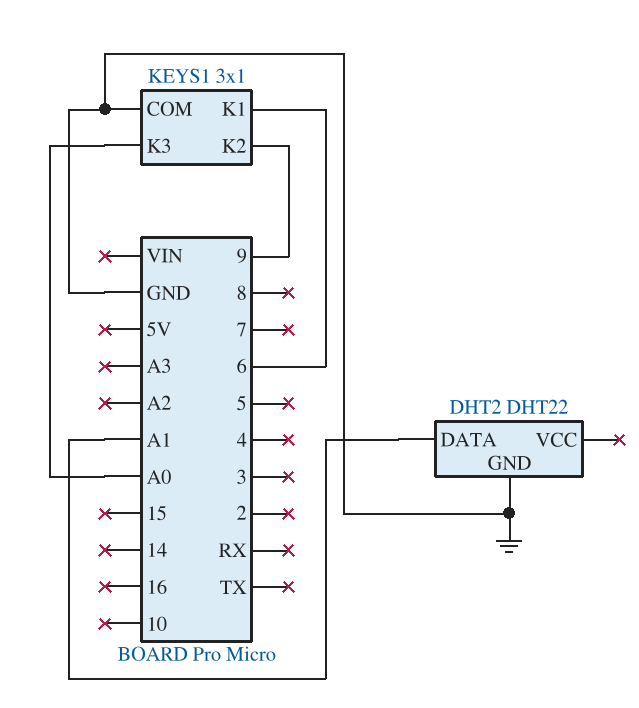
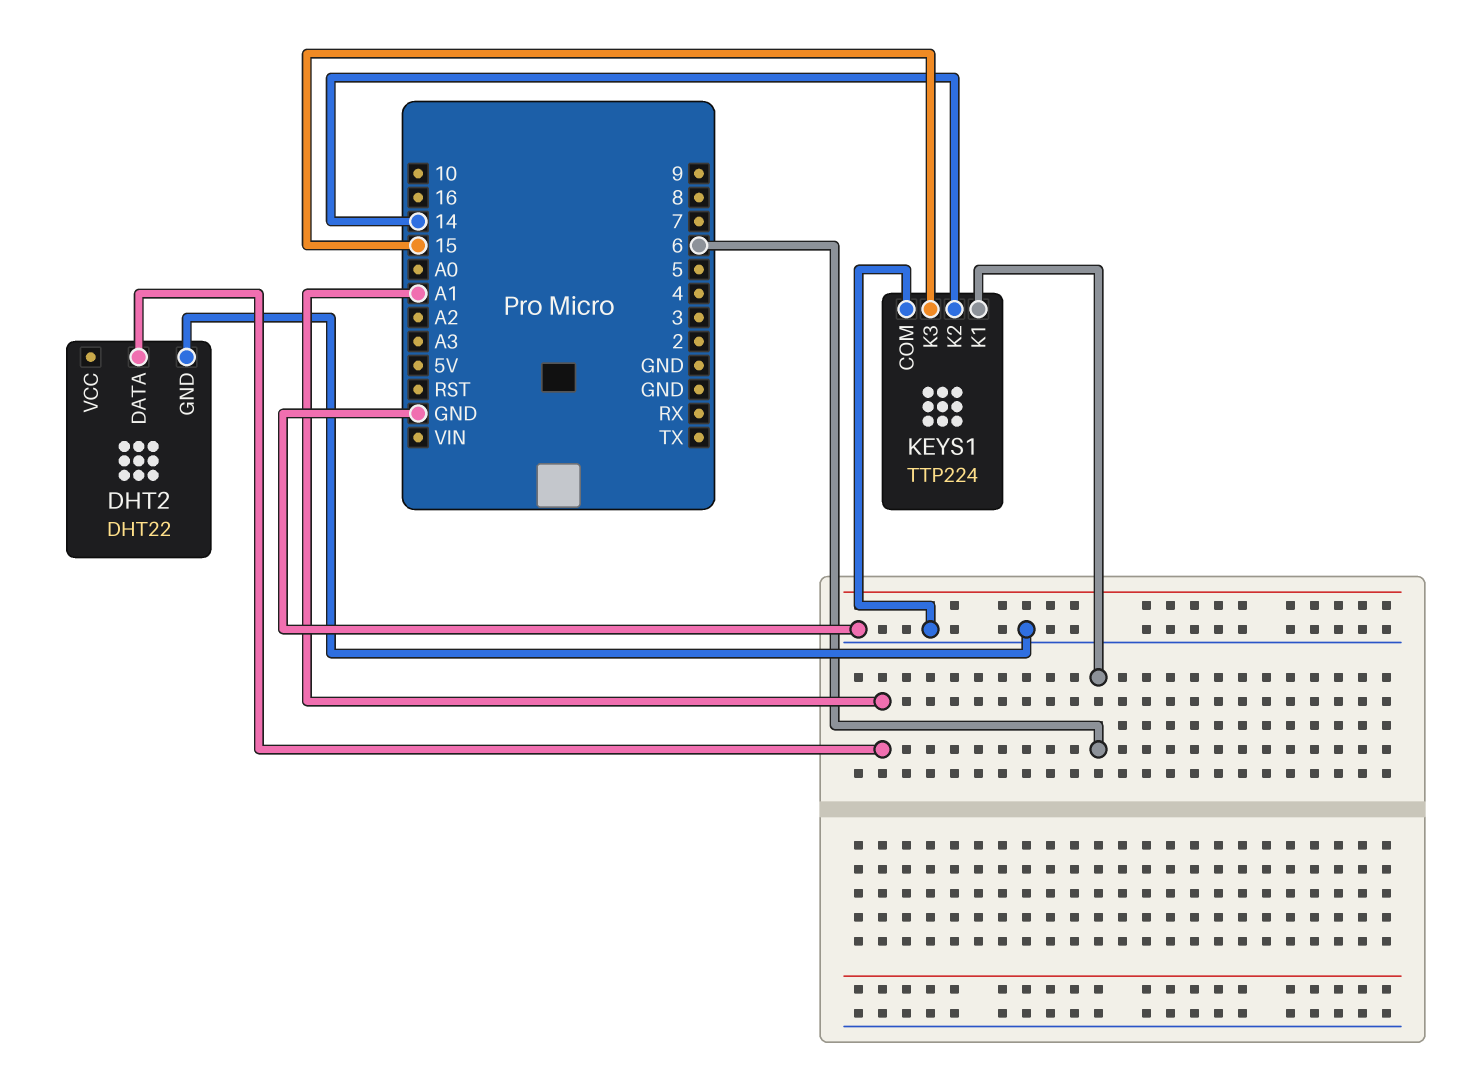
KEYS1: 3x1 -> TTP224
KEYS1 pin K2: 9 -> 14
KEYS1 pin K3: A0 -> 15

